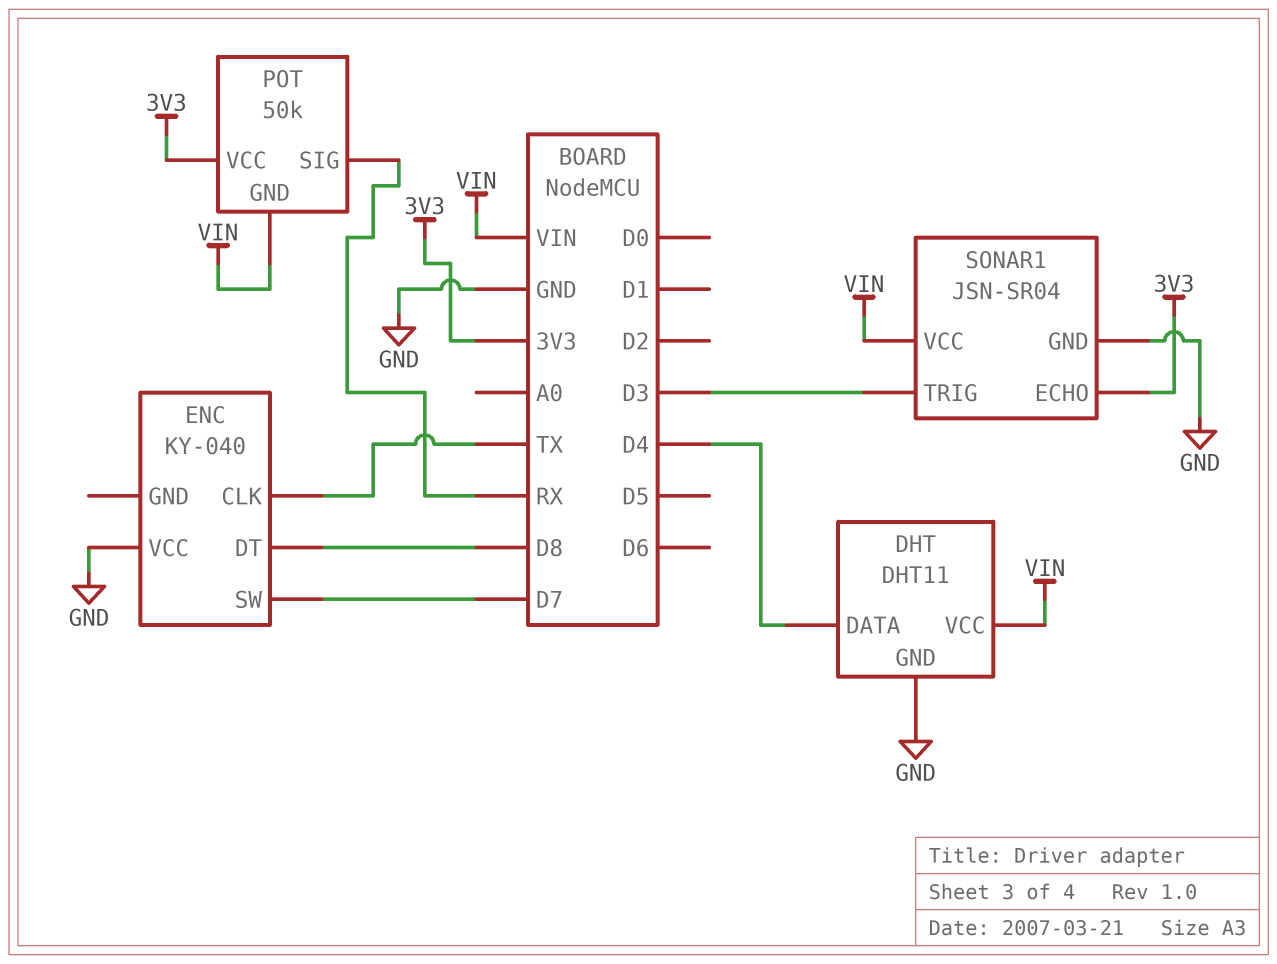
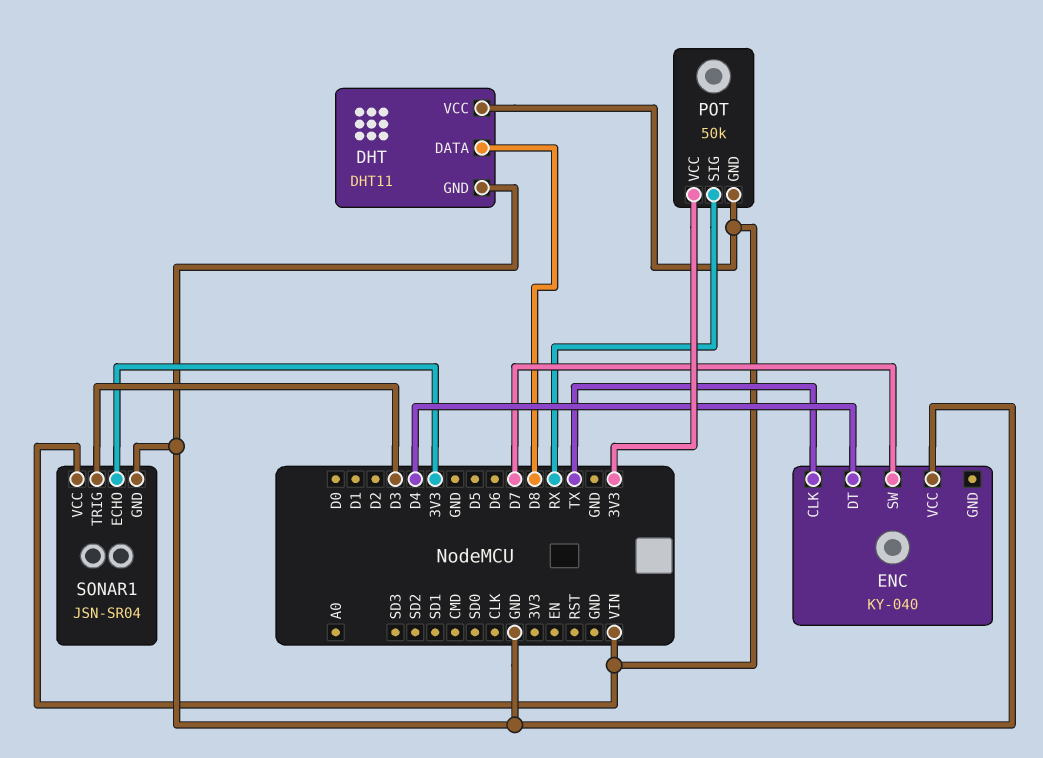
DHT pin DATA: D4 -> D8
ENC pin DT: D8 -> D4

